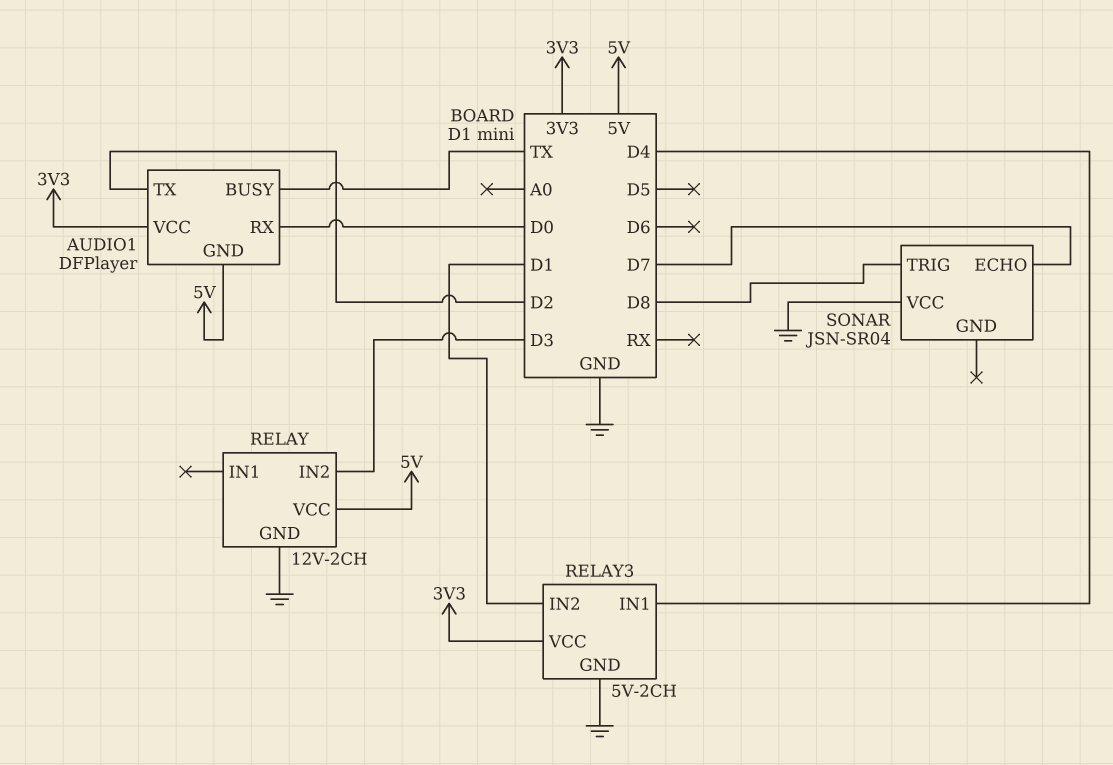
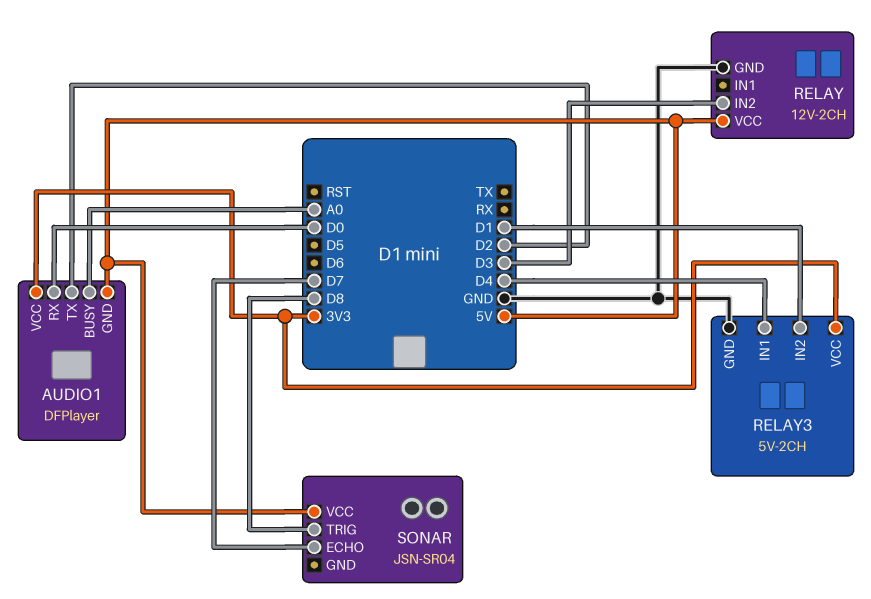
AUDIO1 pin BUSY: TX -> A0
SONAR pin VCC: GND -> 5V

